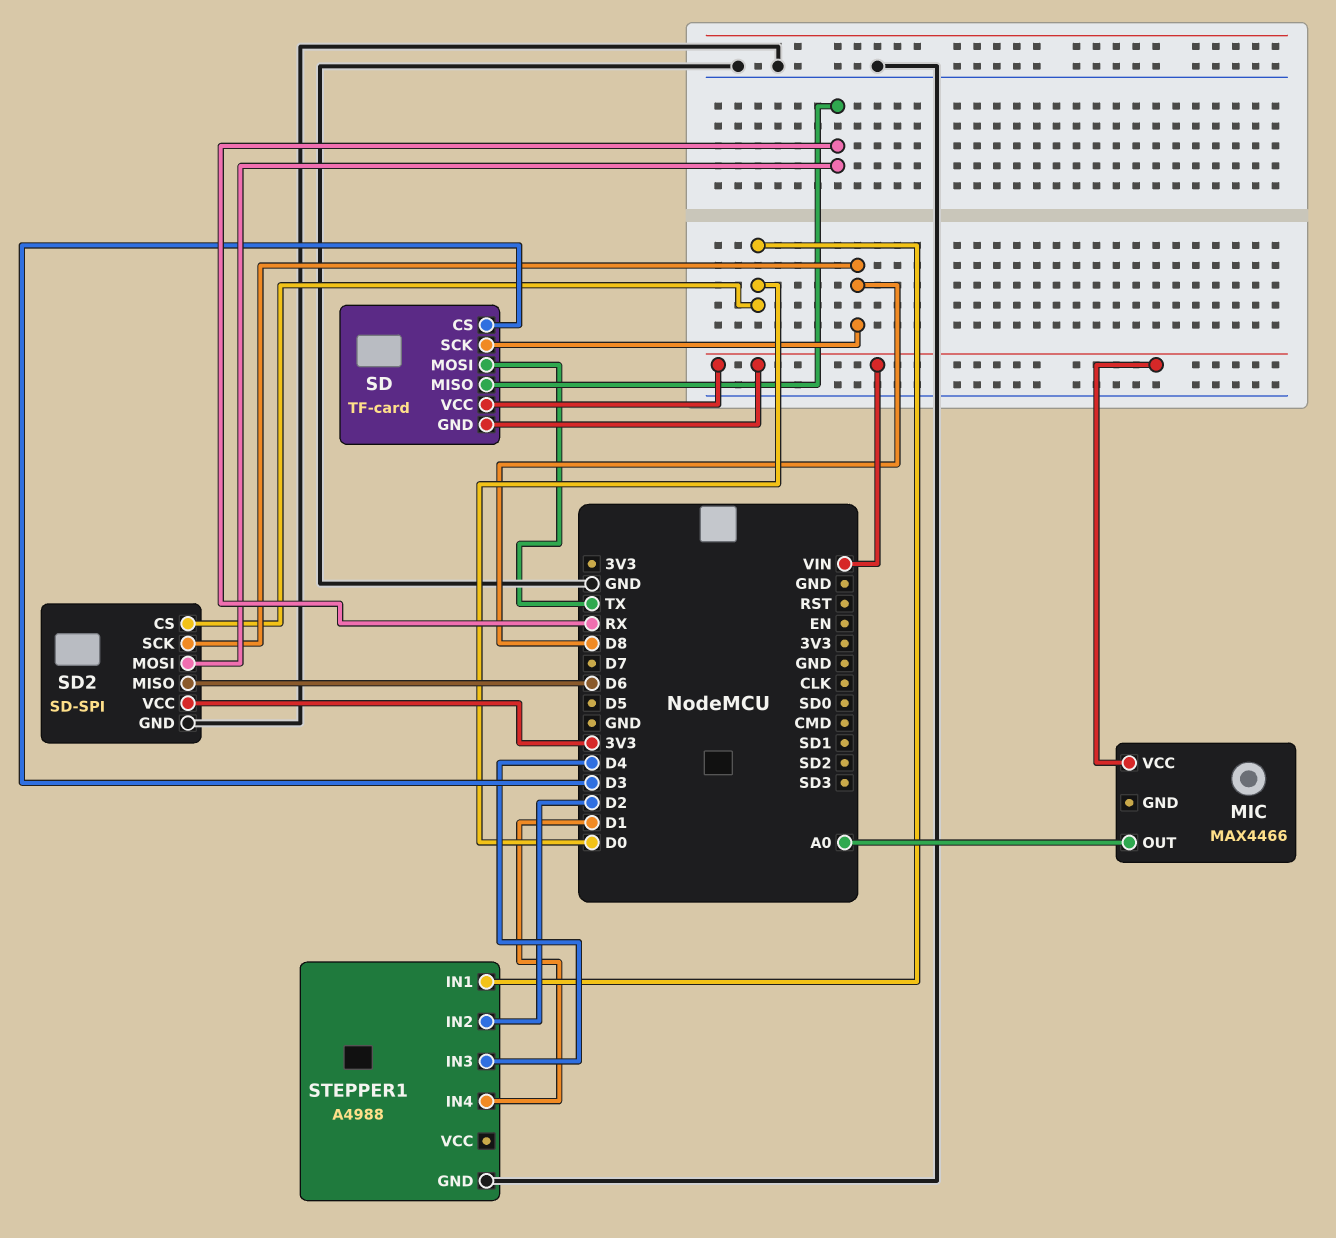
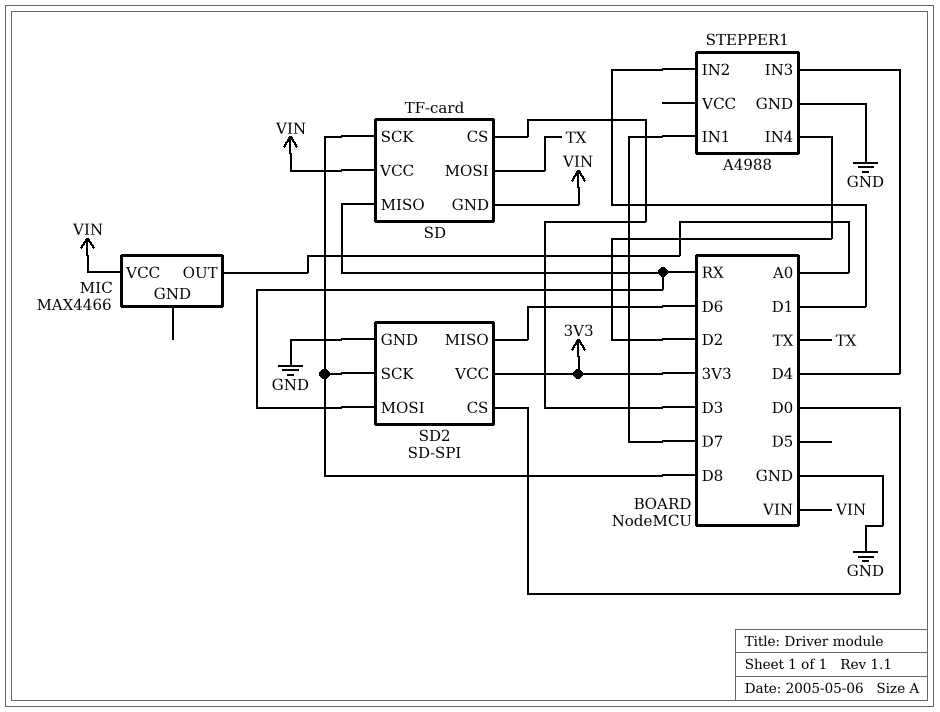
STEPPER1 pin IN1: D0 -> D7
STEPPER1 pin IN2: D2 -> D1
STEPPER1 pin IN4: D1 -> D2

